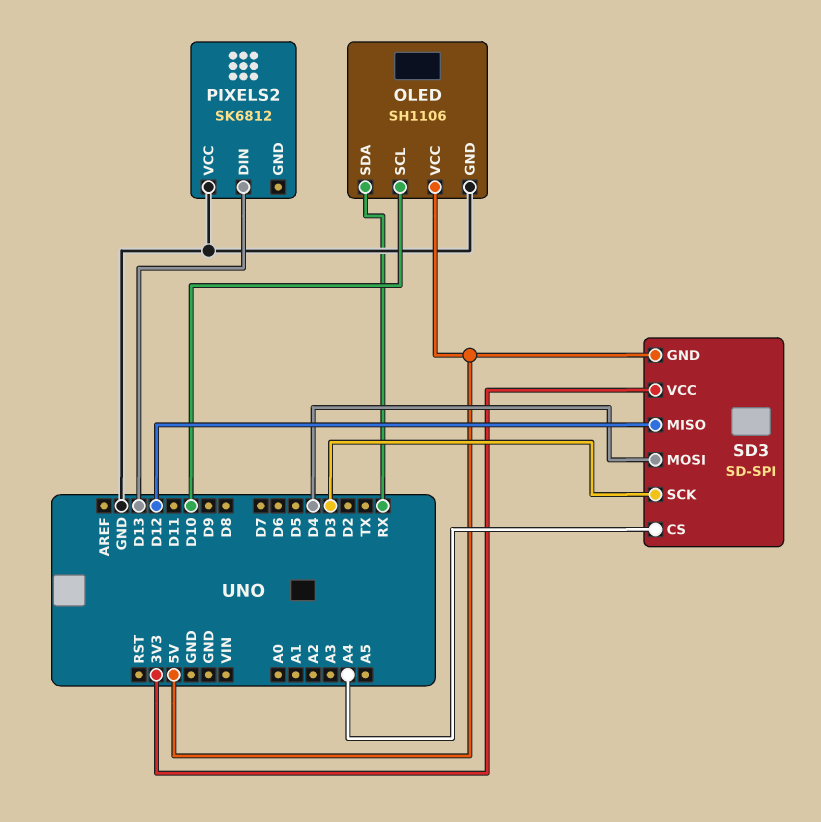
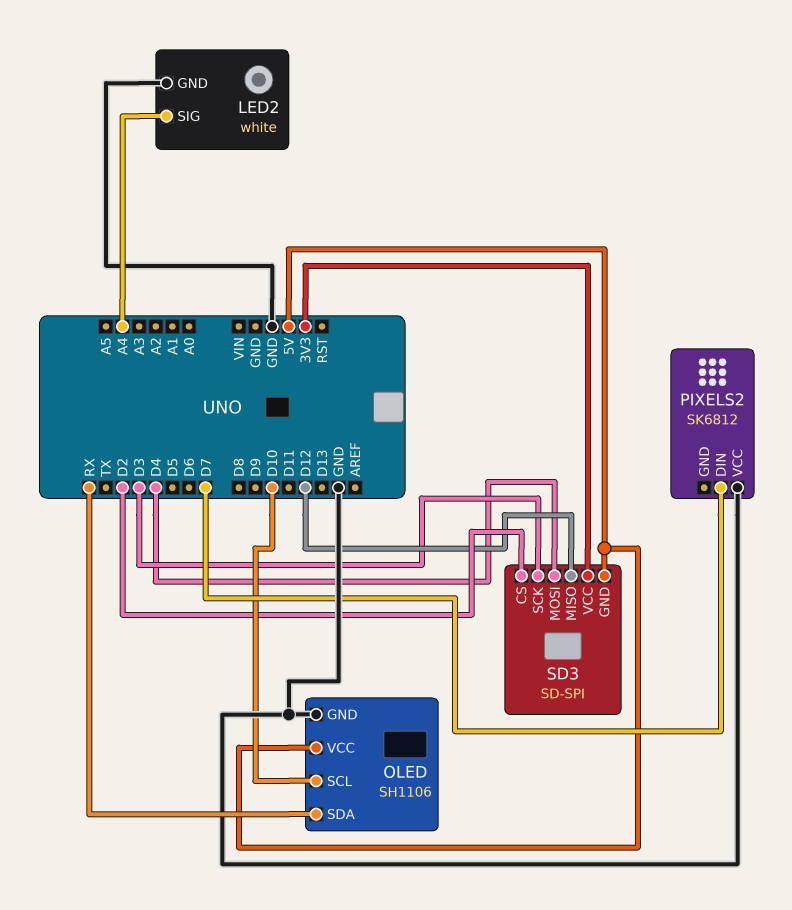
LED2: none -> white
LED2 pin GND: none -> GND
LED2 pin SIG: none -> A4
PIXELS2 pin DIN: D13 -> D7
SD3 pin CS: A4 -> D2

